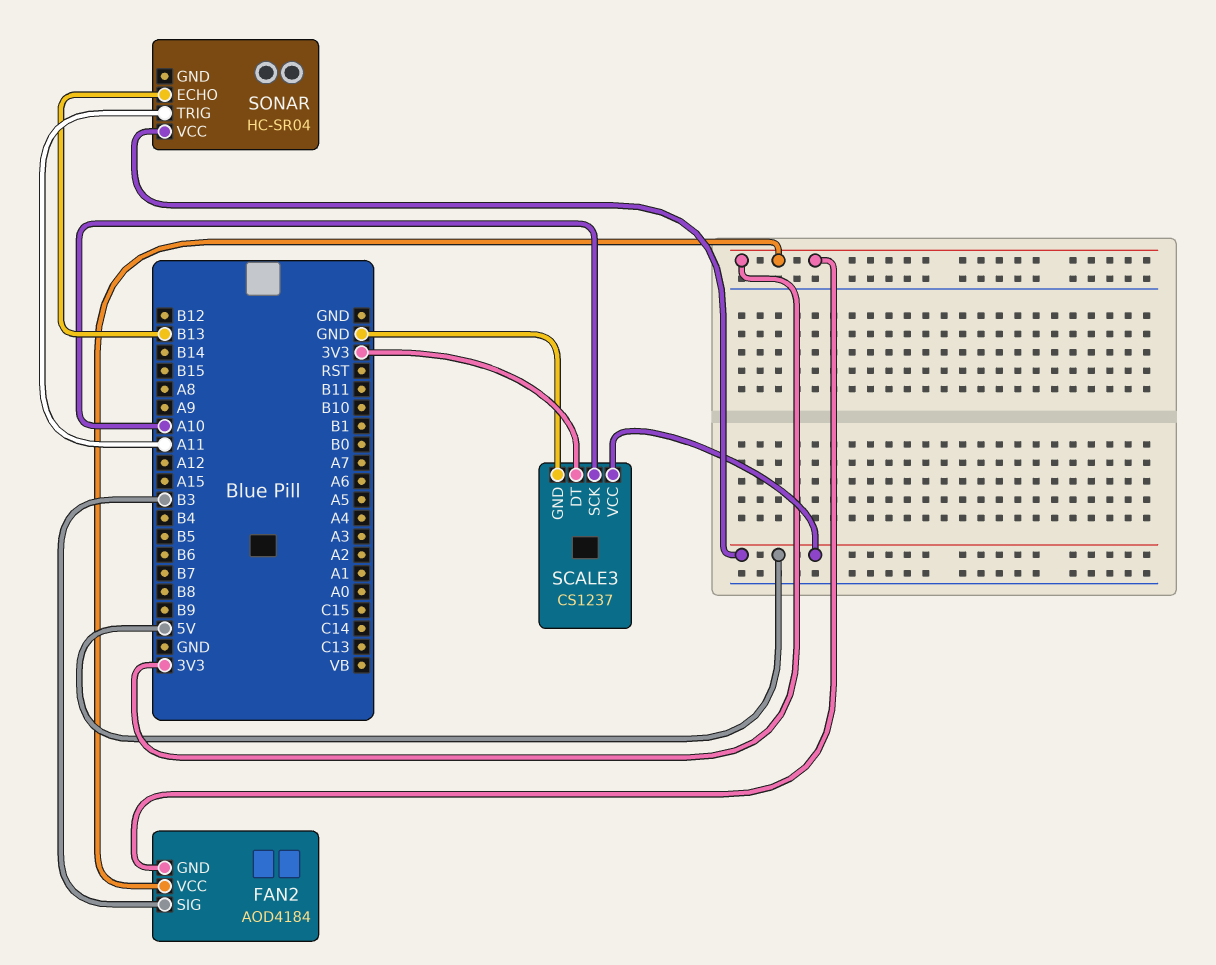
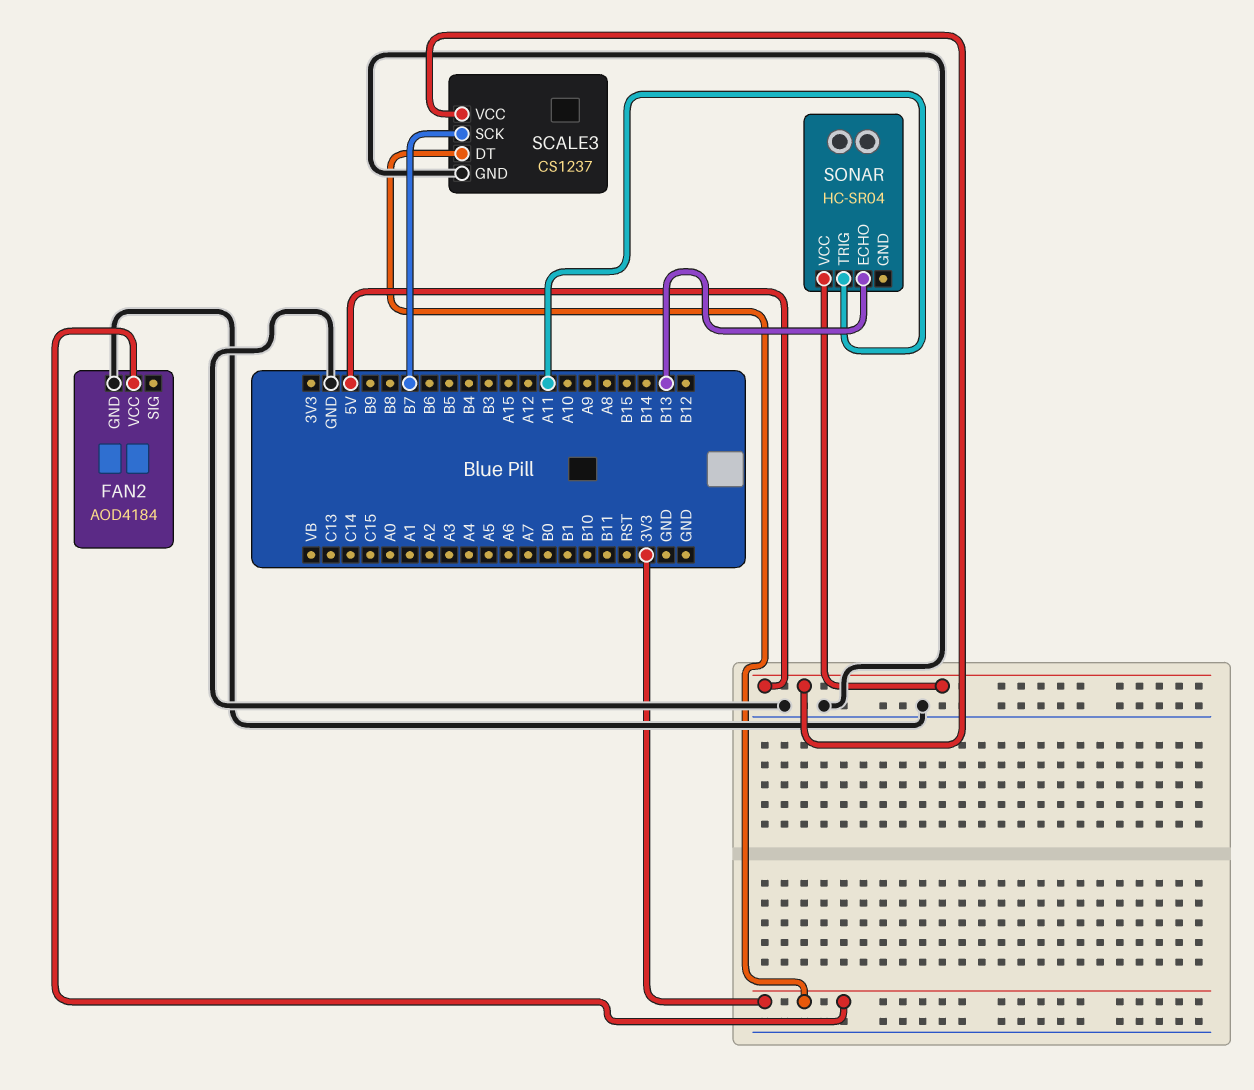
FAN2 pin GND: 3V3 -> GND
FAN2 pin SIG: B3 -> none
SCALE3 pin SCK: A10 -> B7

